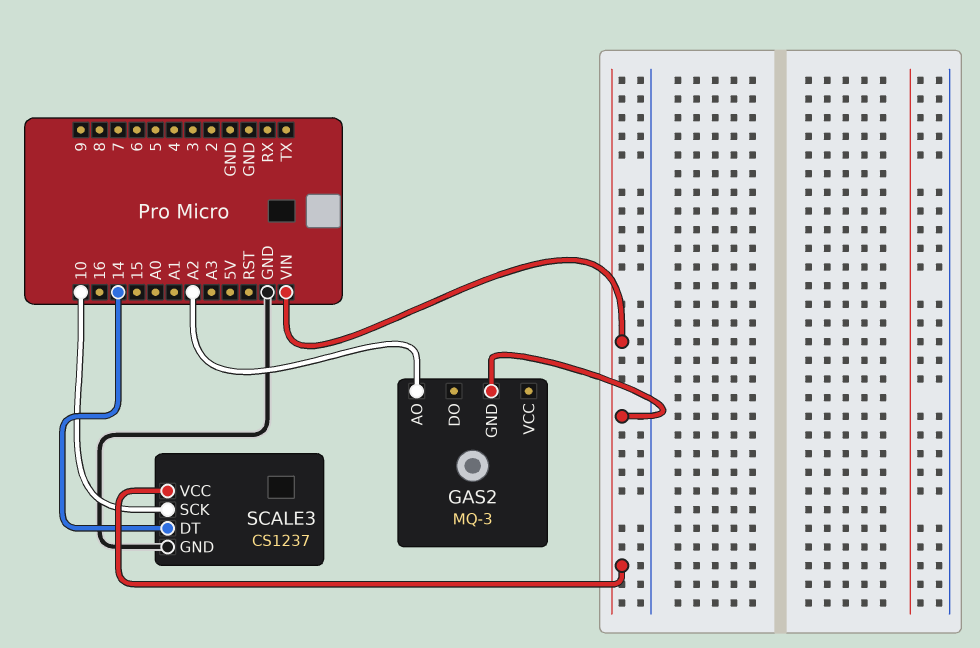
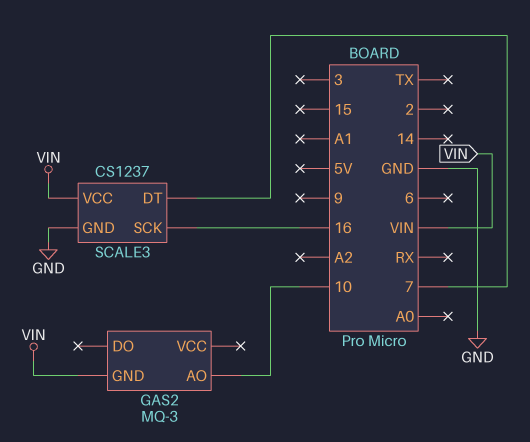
GAS2 pin AO: A2 -> 10
SCALE3 pin DT: 14 -> 7
SCALE3 pin SCK: 10 -> 16

